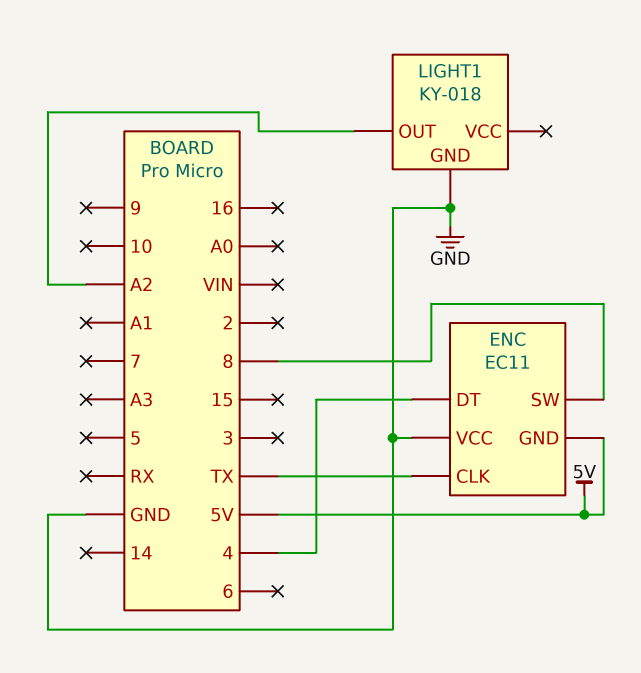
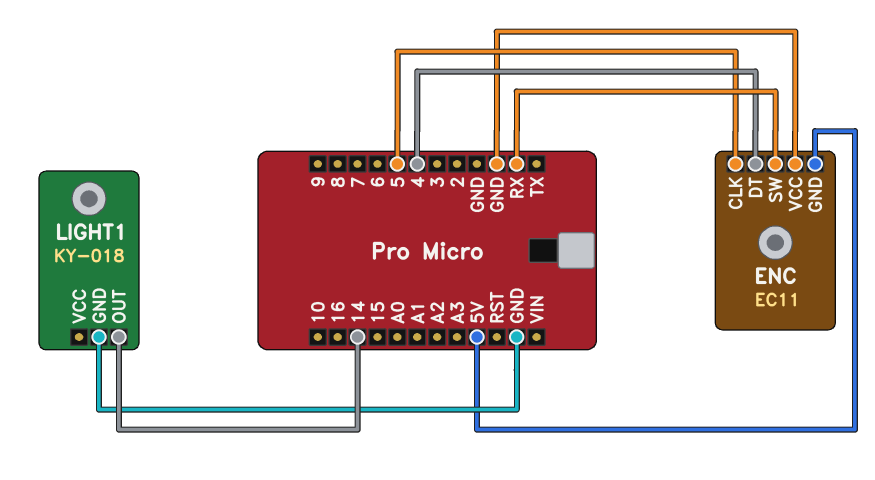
ENC pin CLK: TX -> 5
ENC pin SW: 8 -> RX
LIGHT1 pin OUT: A2 -> 14

